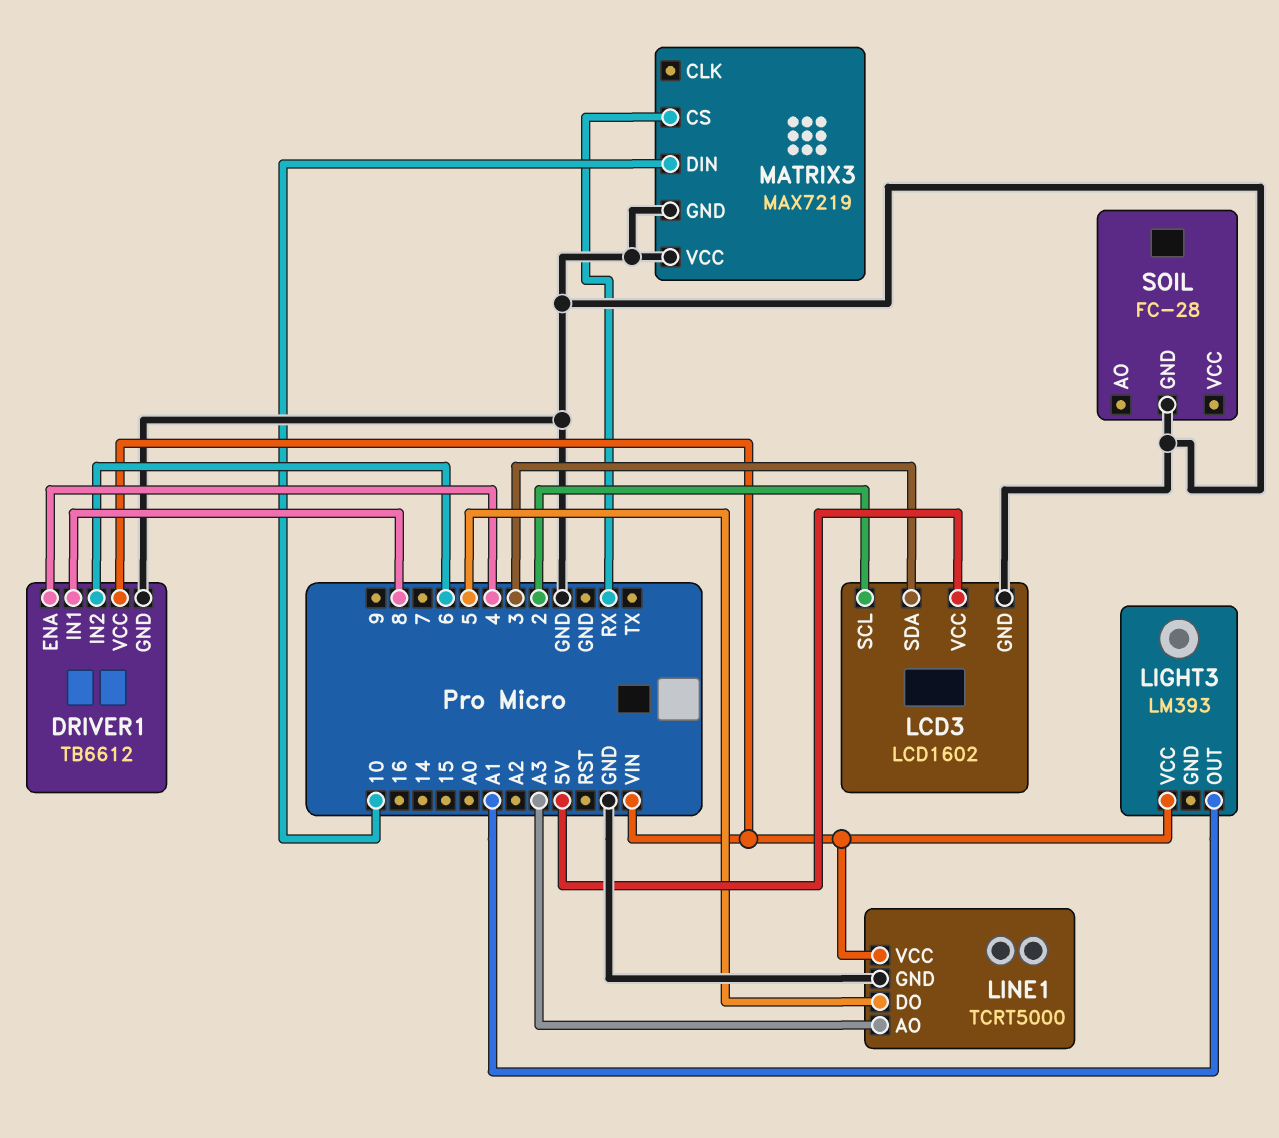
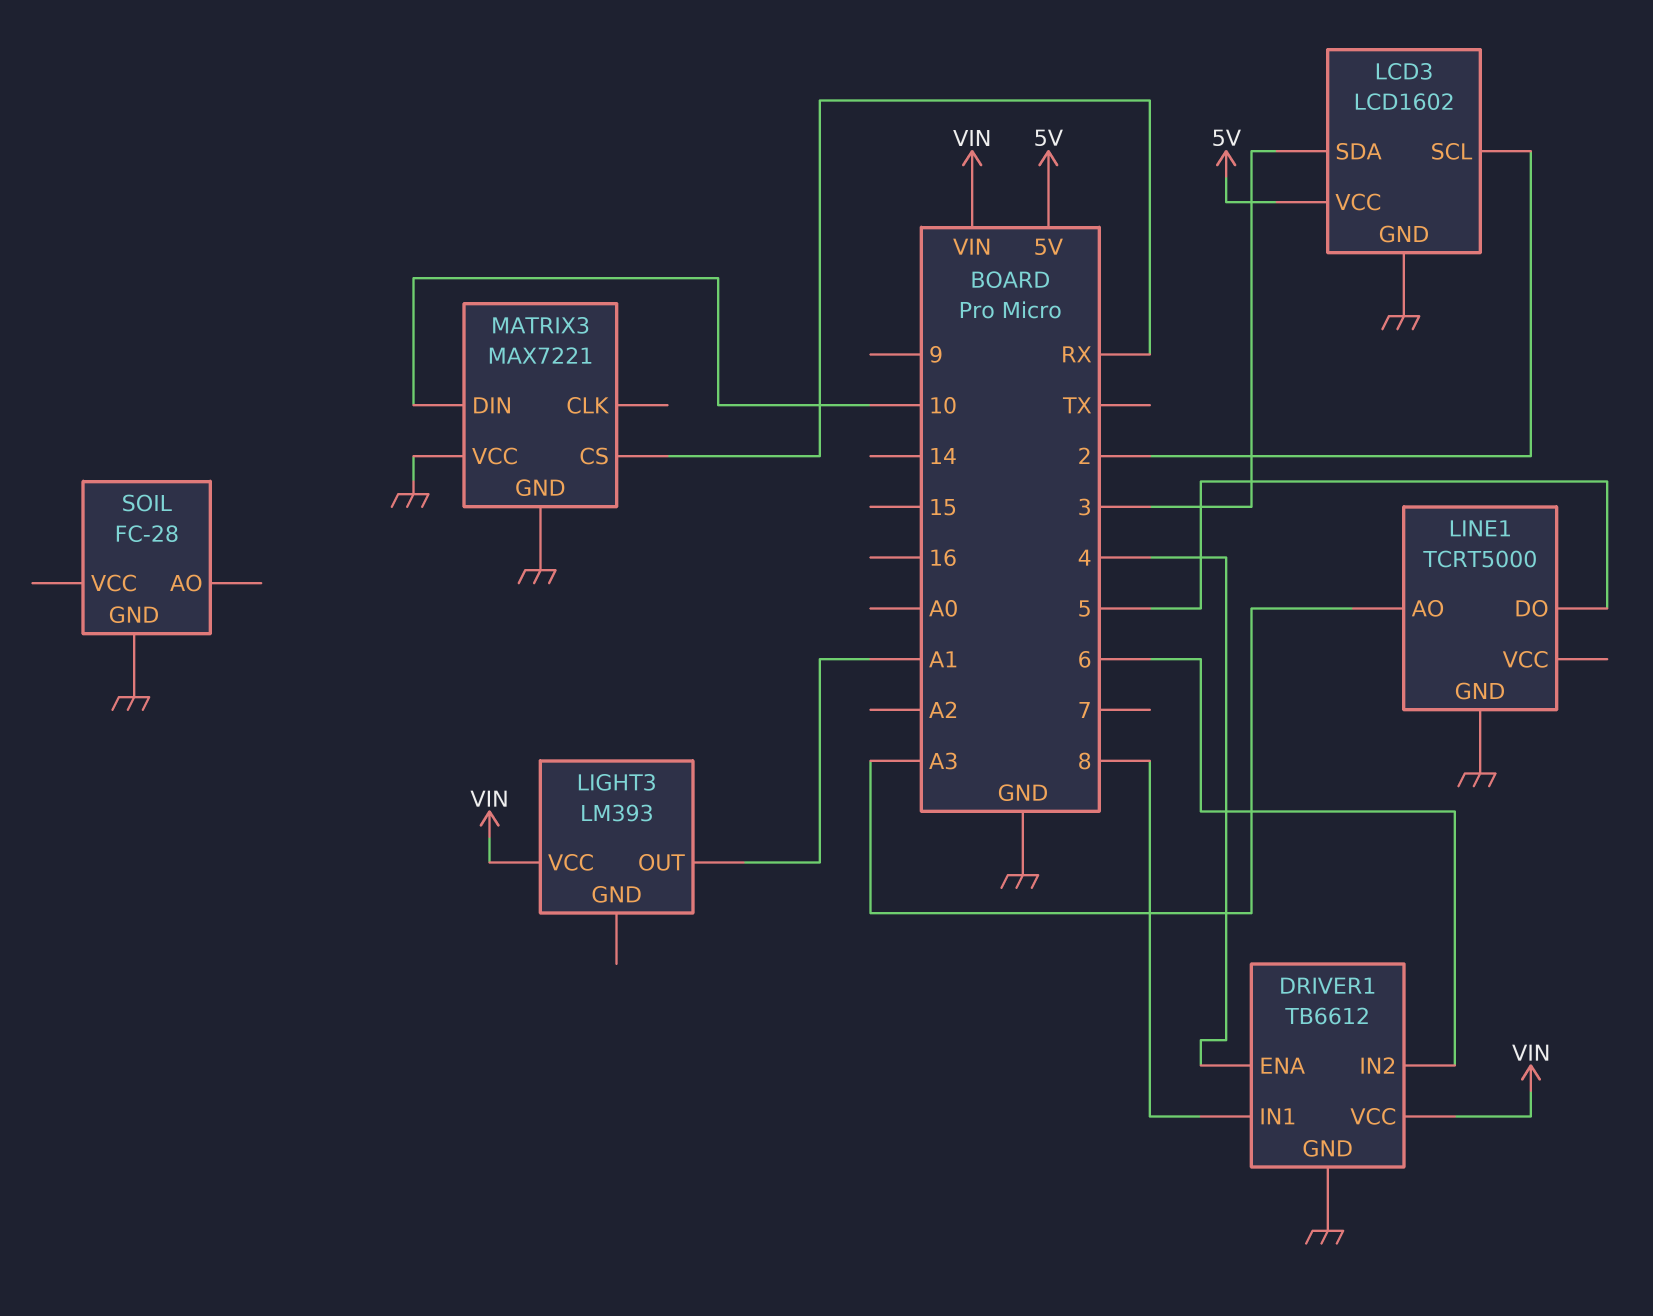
LINE1 pin VCC: VIN -> none
MATRIX3: MAX7219 -> MAX7221

